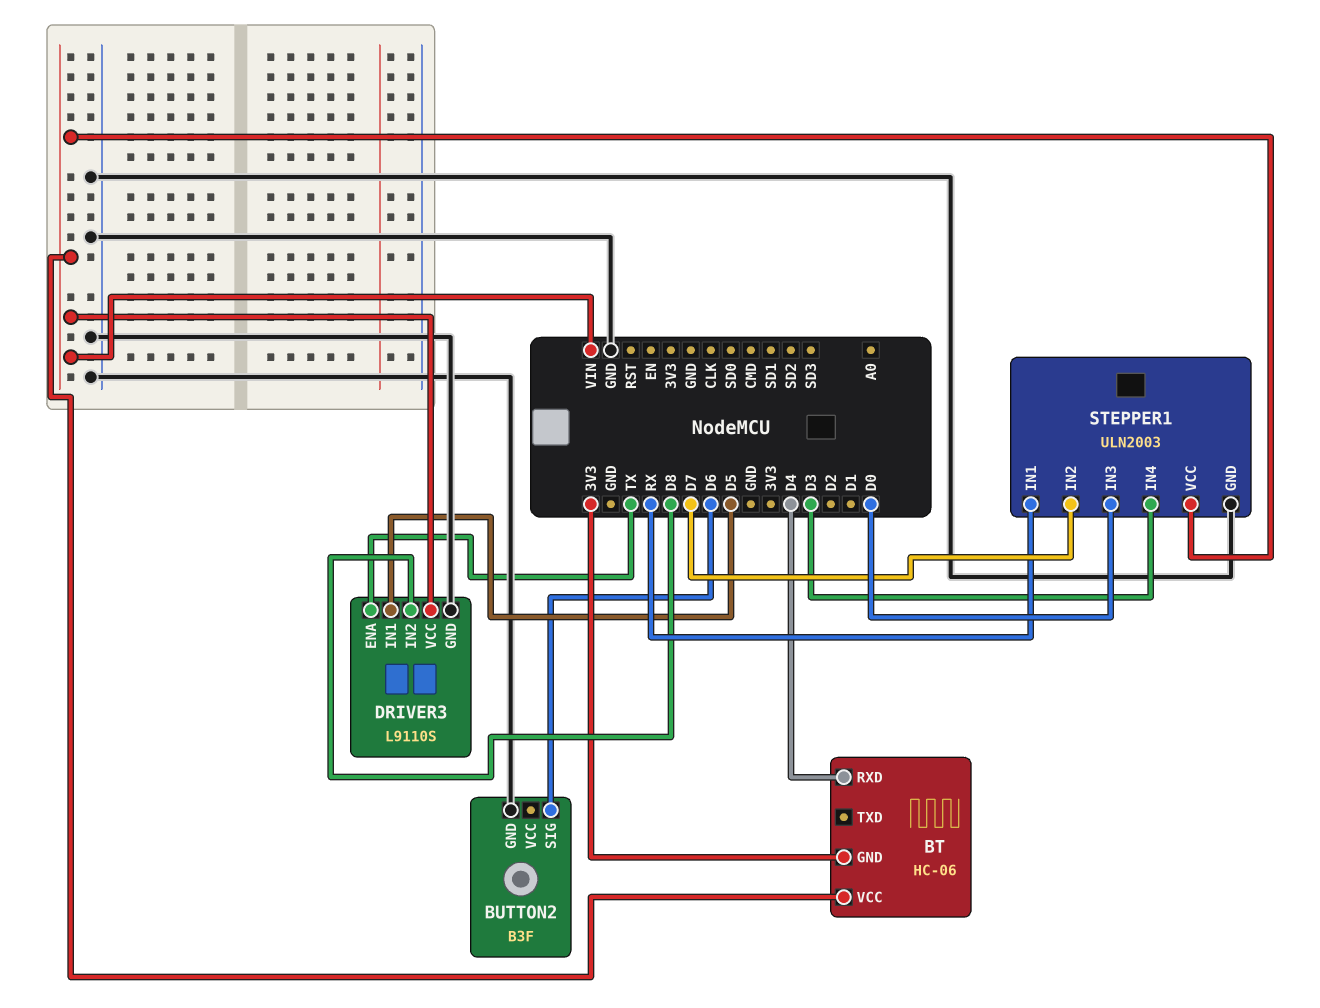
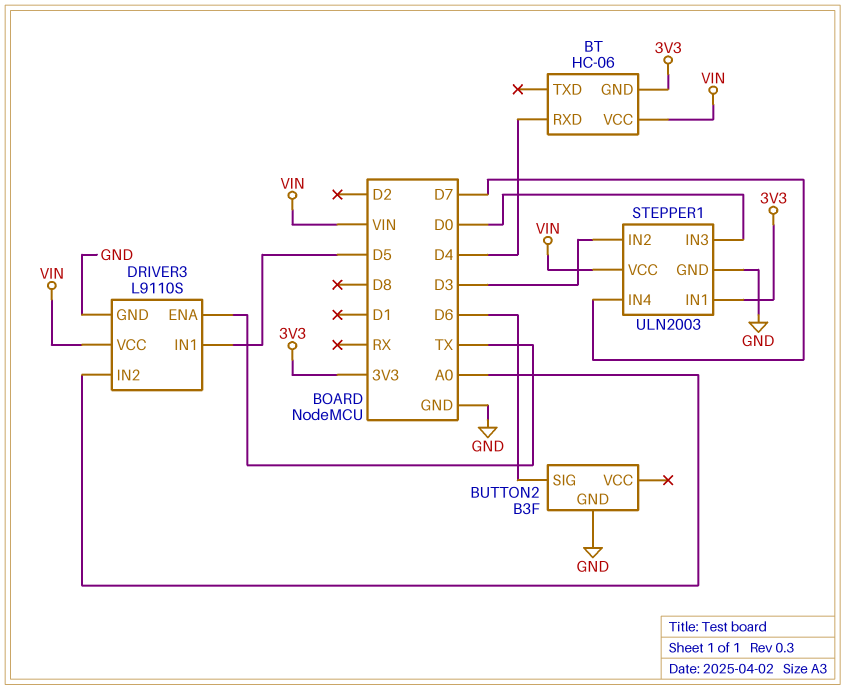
DRIVER3 pin IN2: D8 -> A0
STEPPER1 pin IN1: RX -> 3V3
STEPPER1 pin IN2: D7 -> D3
STEPPER1 pin IN4: D3 -> D7

